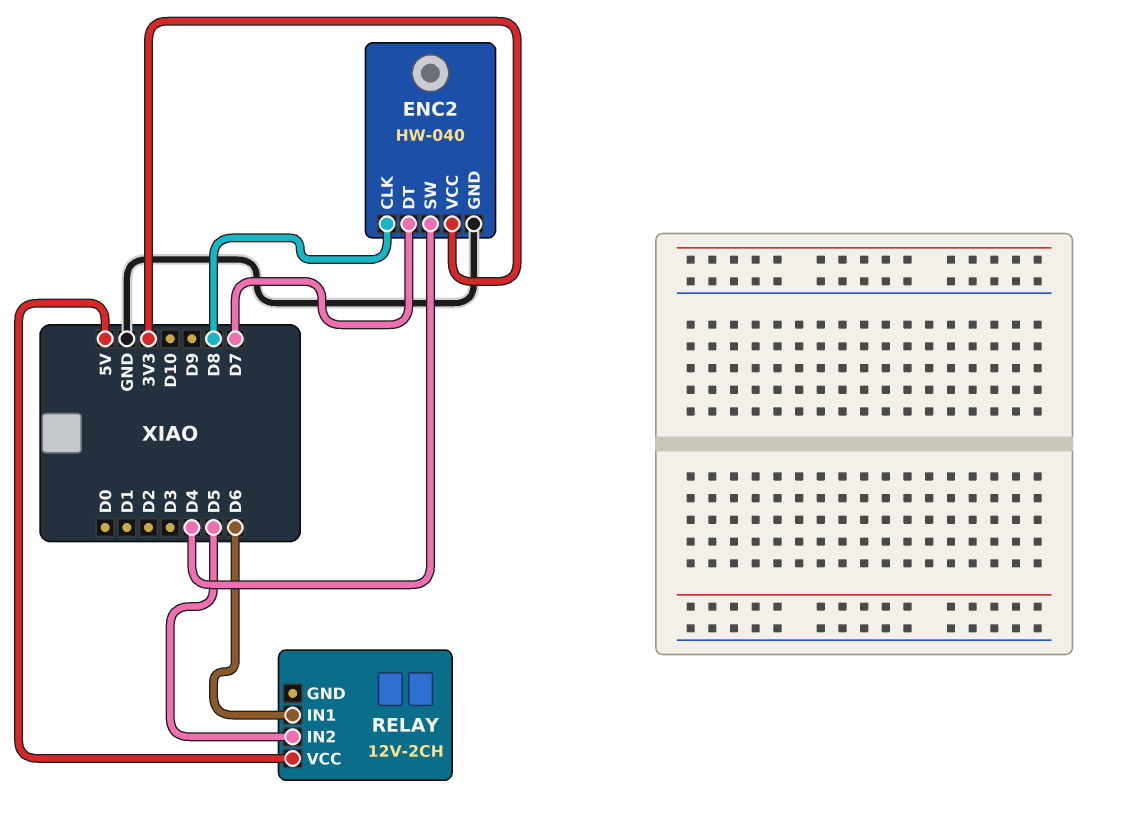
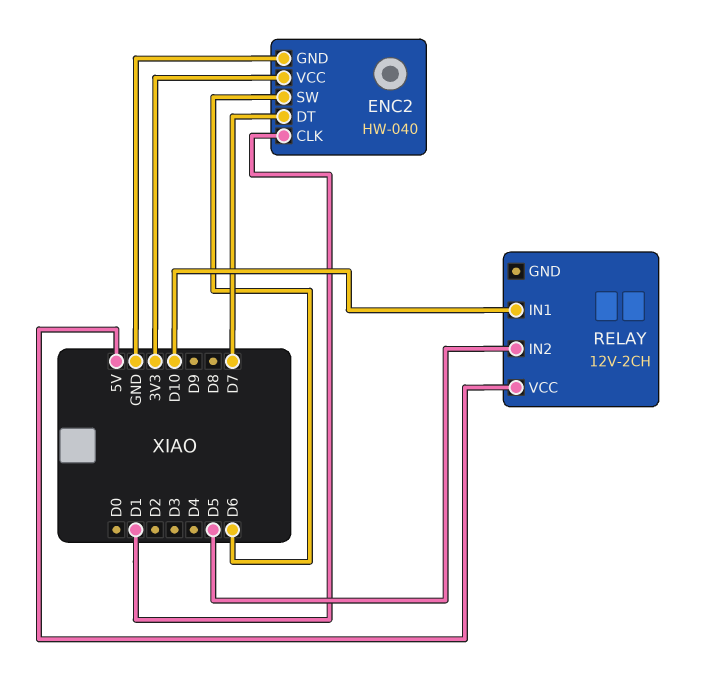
ENC2 pin CLK: D8 -> D1
ENC2 pin SW: D4 -> D6
RELAY pin IN1: D6 -> D10

